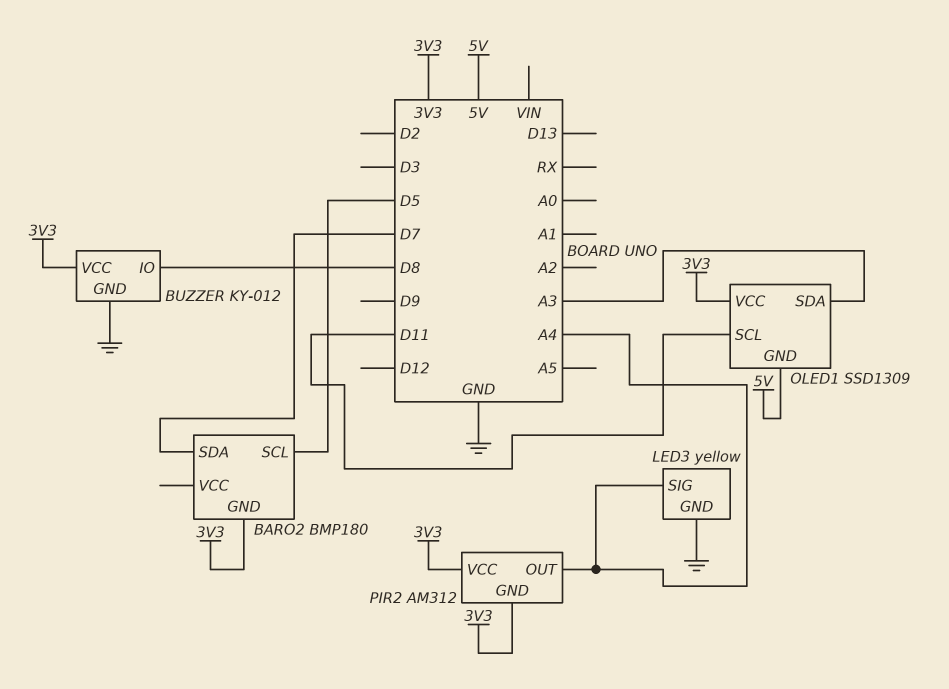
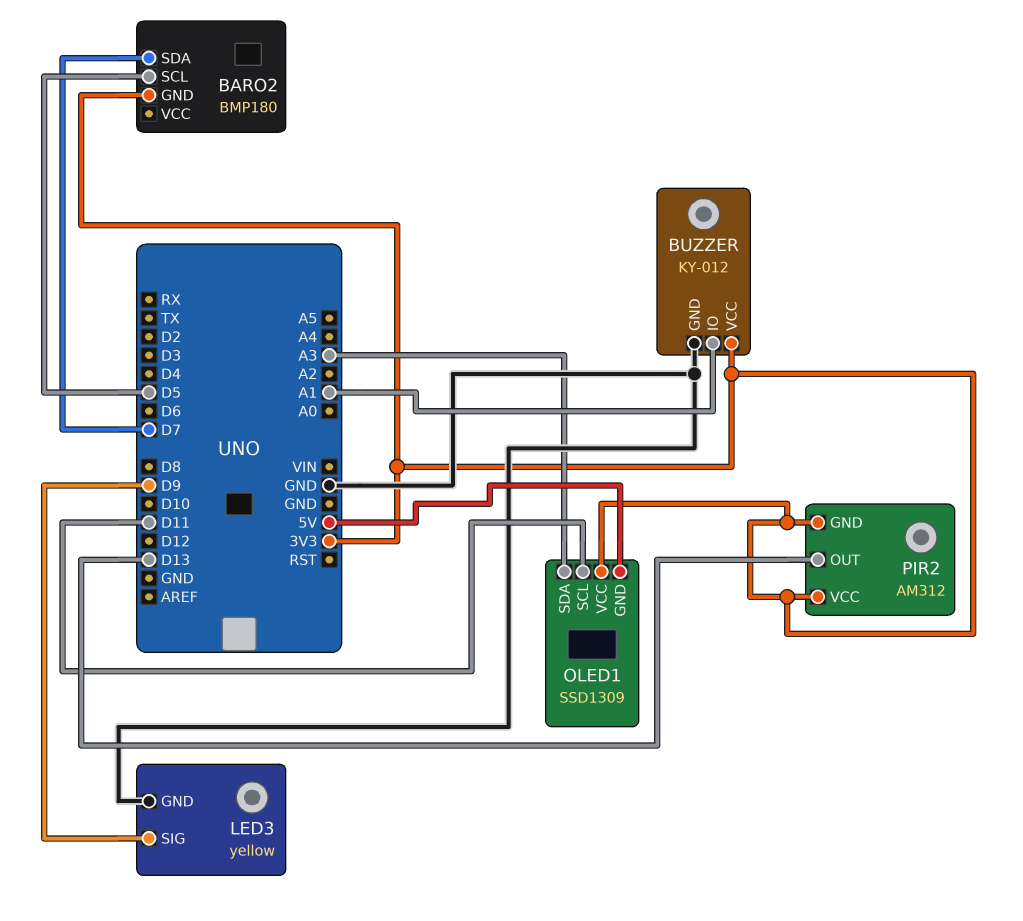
BUZZER pin IO: D8 -> A1
LED3 pin SIG: A4 -> D9
PIR2 pin OUT: A4 -> D13

